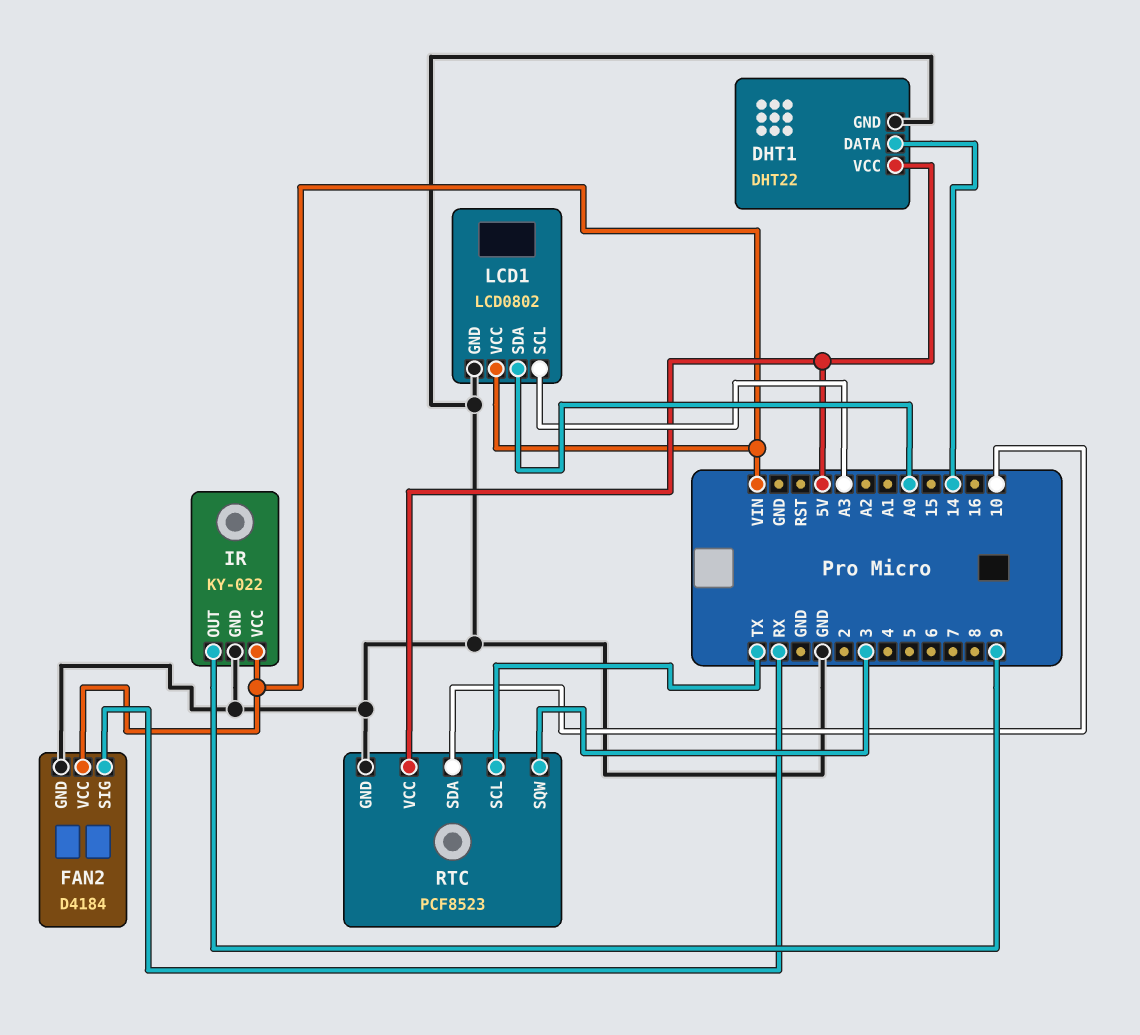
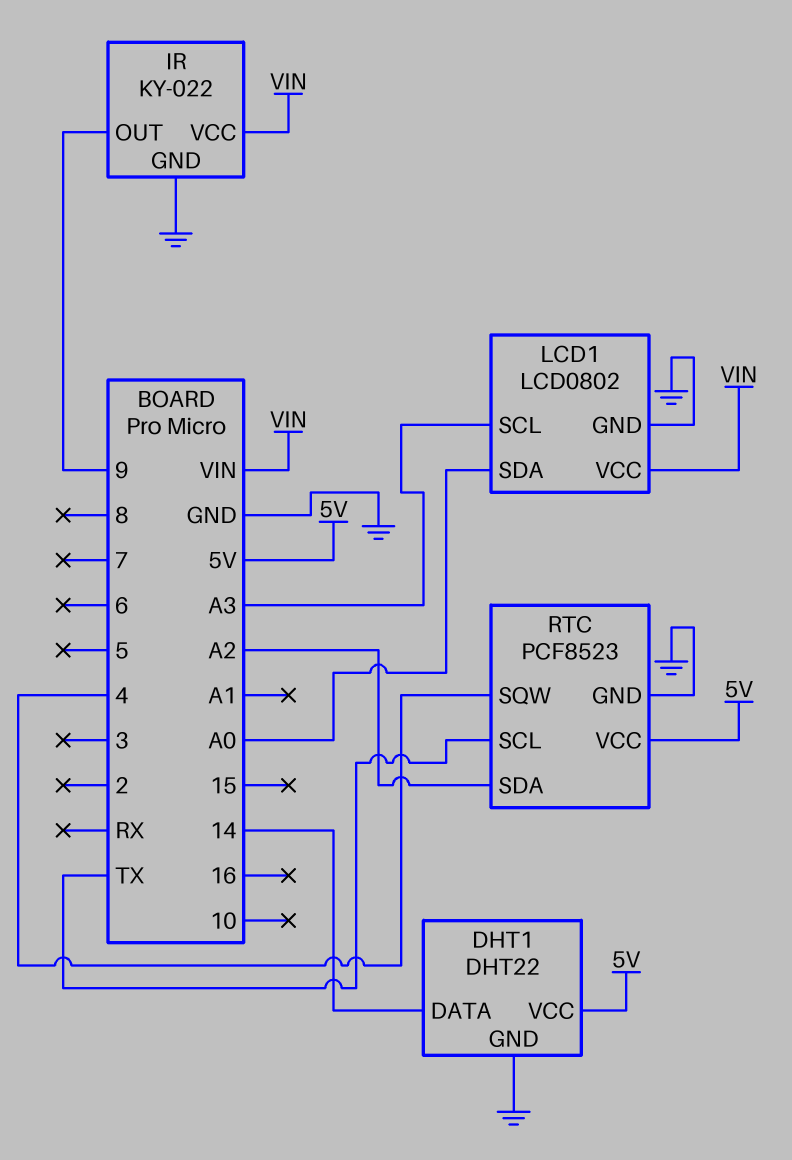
FAN2: D4184 -> none
FAN2 pin GND: GND -> none
FAN2 pin SIG: RX -> none
FAN2 pin VCC: VIN -> none
RTC pin SDA: 10 -> A2
RTC pin SQW: 3 -> 4

